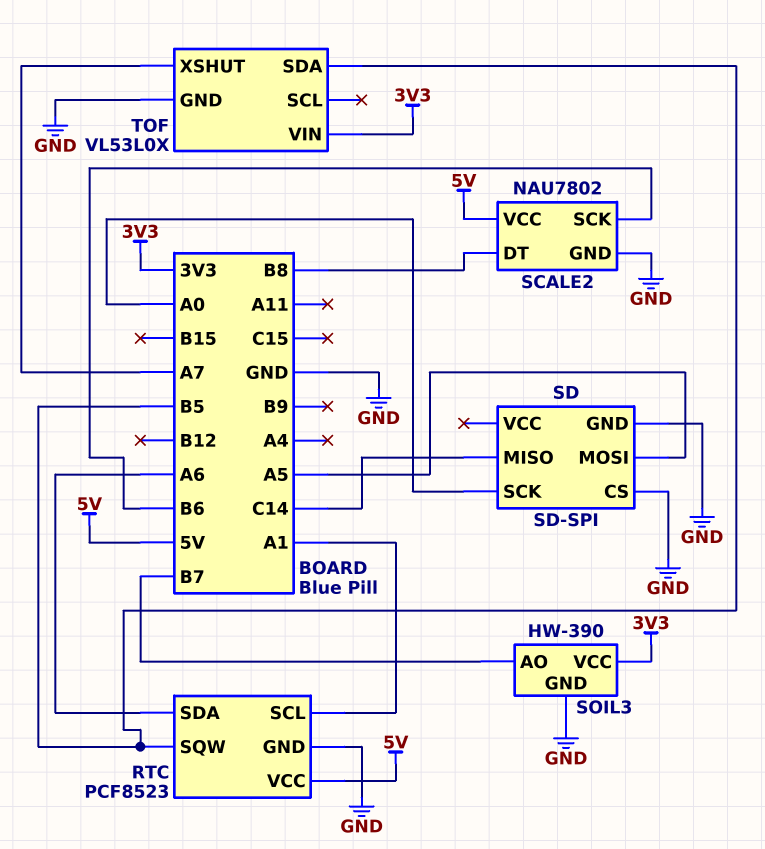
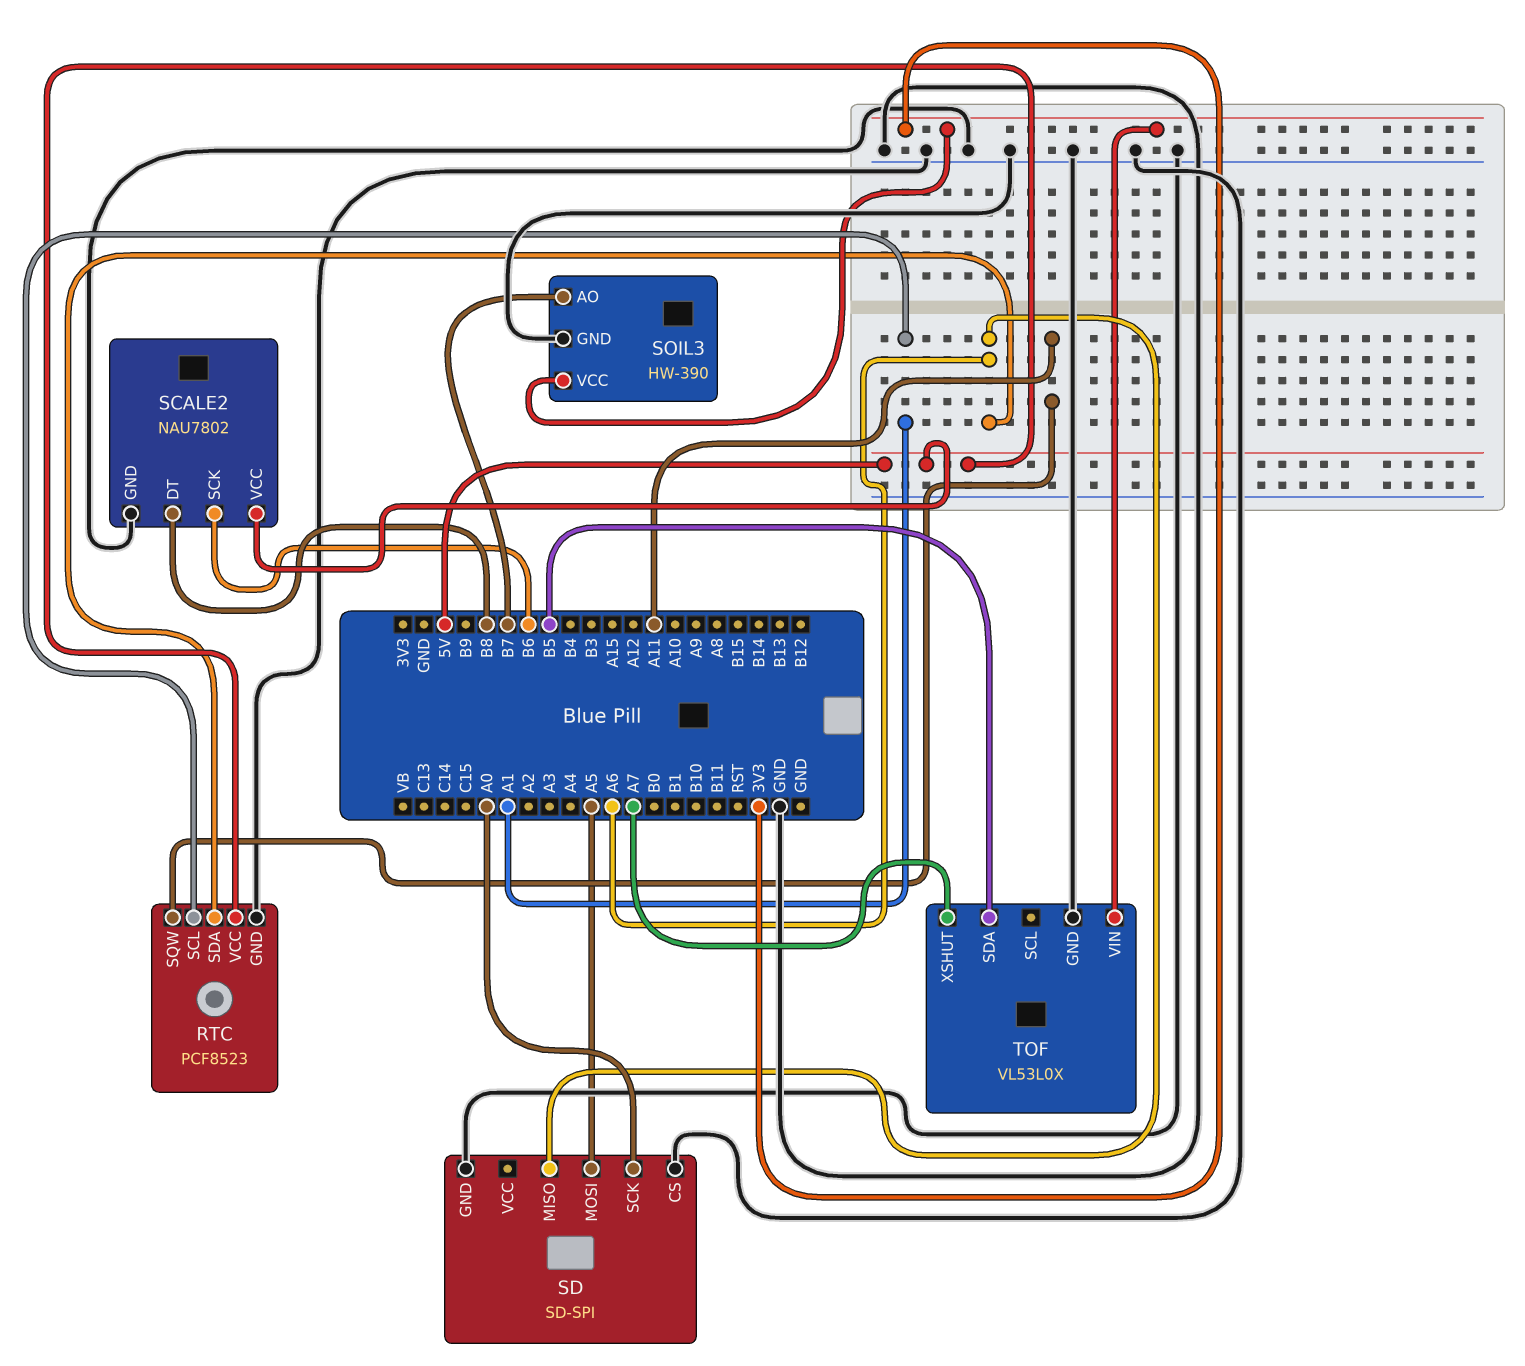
RTC pin SQW: B5 -> A11
SD pin MISO: C14 -> A6

